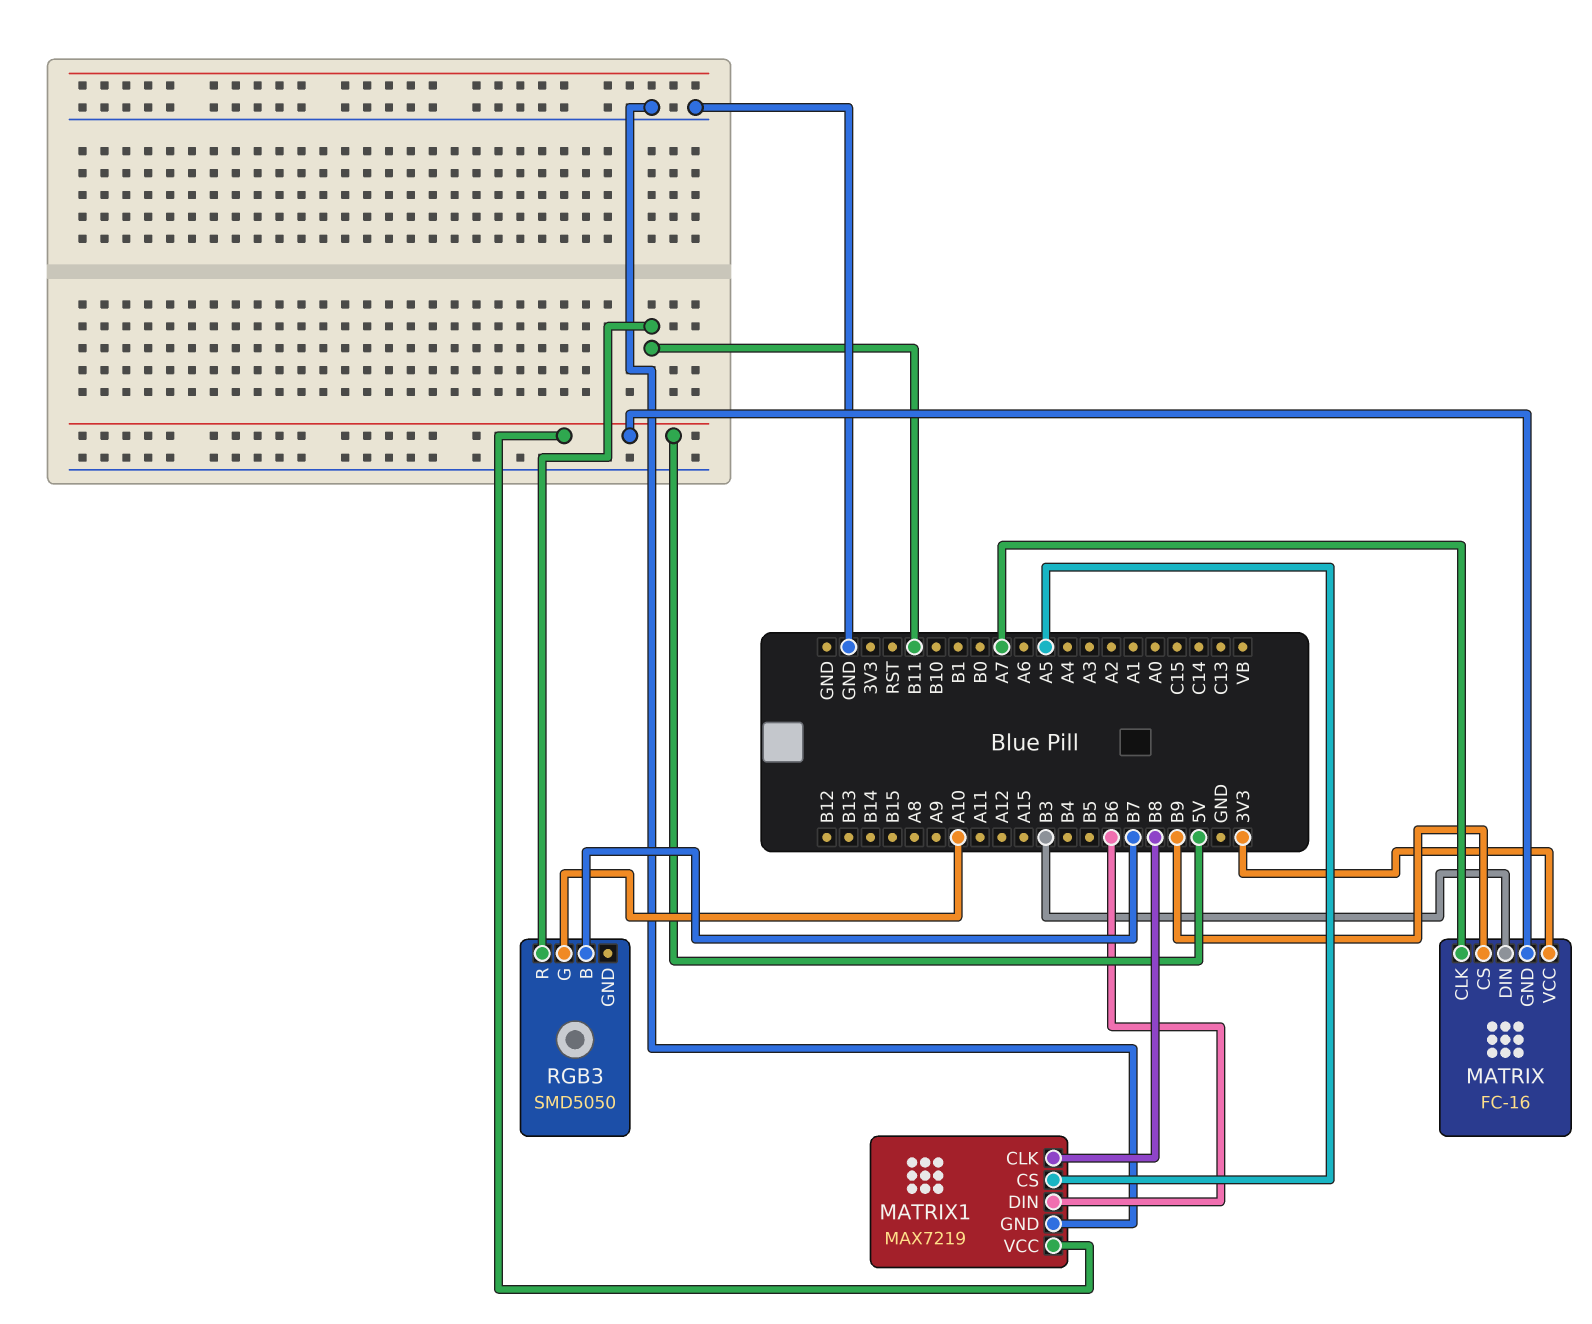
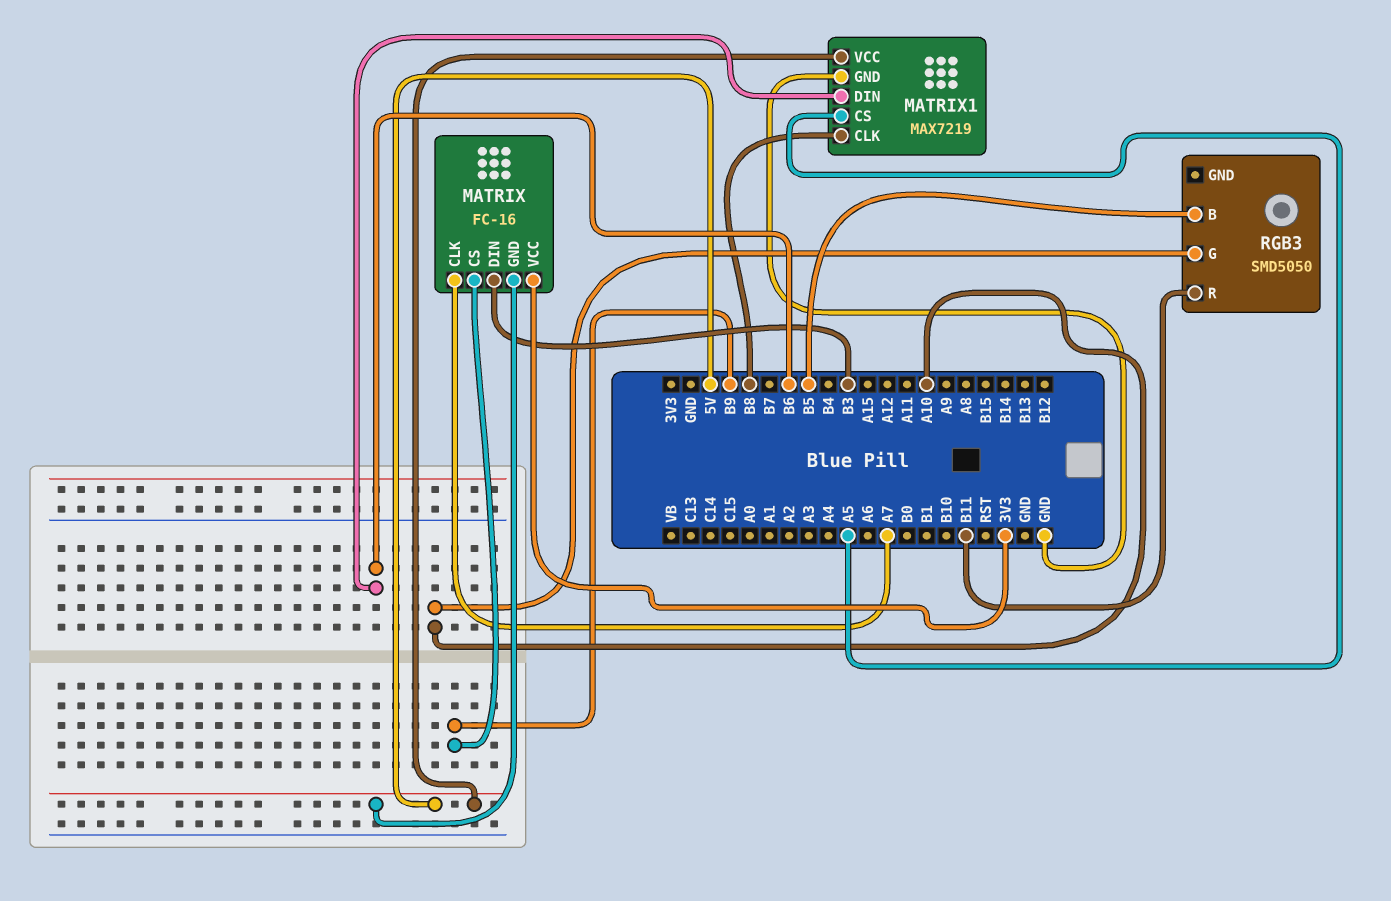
RGB3 pin B: B7 -> B5

